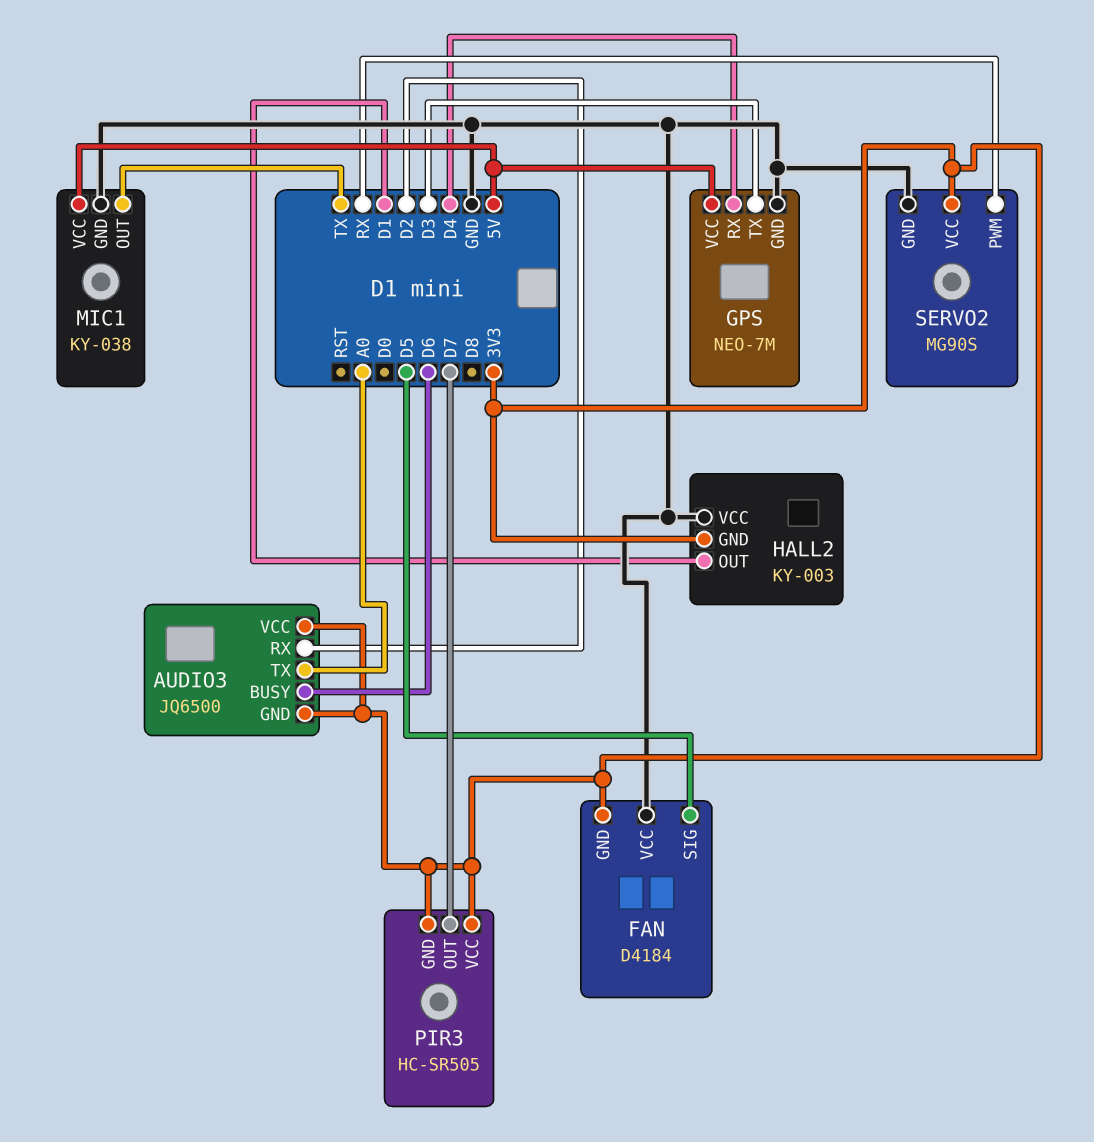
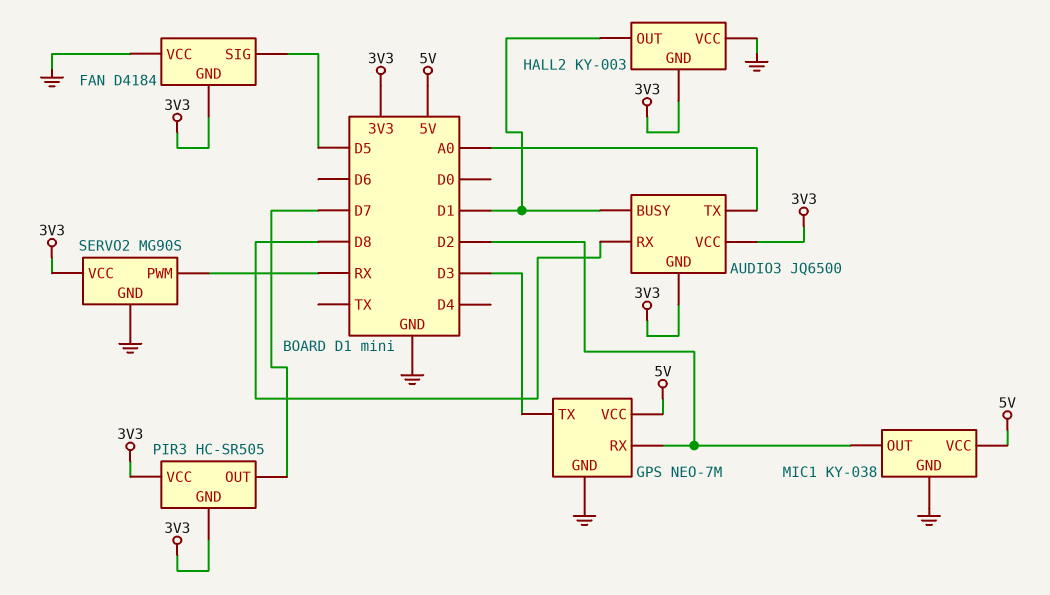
AUDIO3 pin BUSY: D6 -> D1
AUDIO3 pin RX: D2 -> D8
GPS pin RX: D4 -> D2
MIC1 pin OUT: TX -> D2

